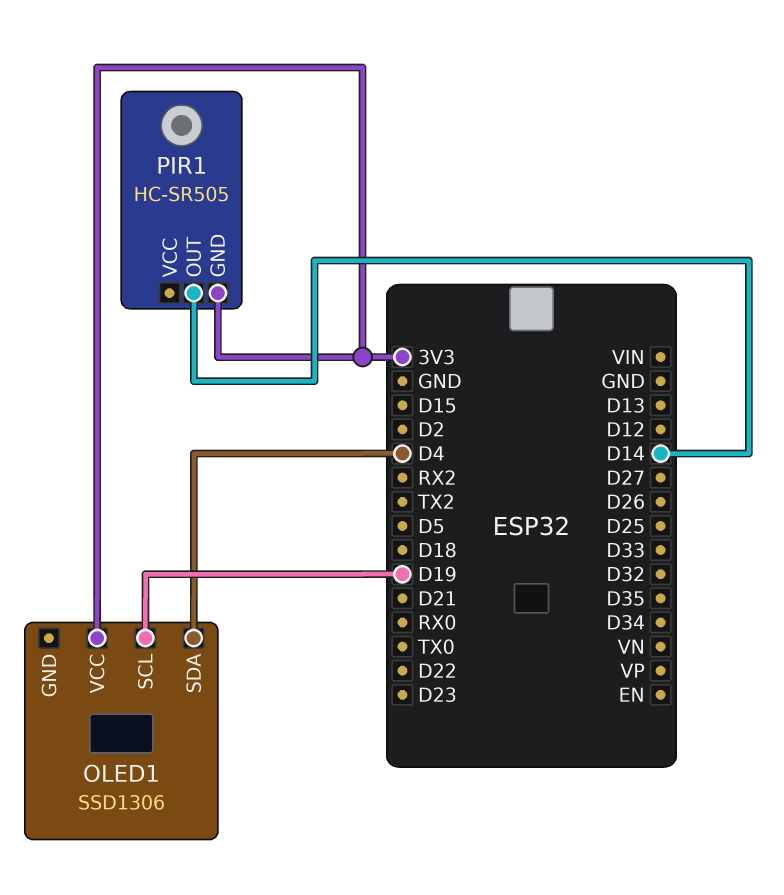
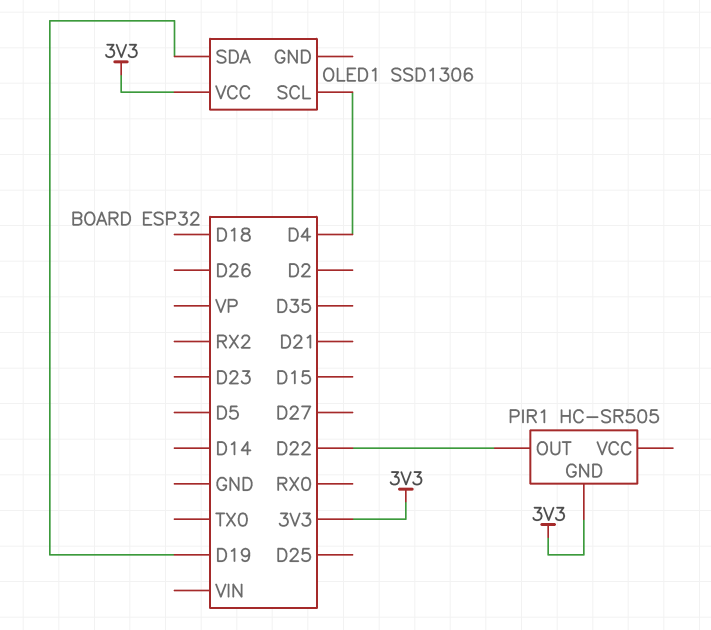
OLED1 pin SCL: D19 -> D4
OLED1 pin SDA: D4 -> D19
PIR1 pin OUT: D14 -> D22

